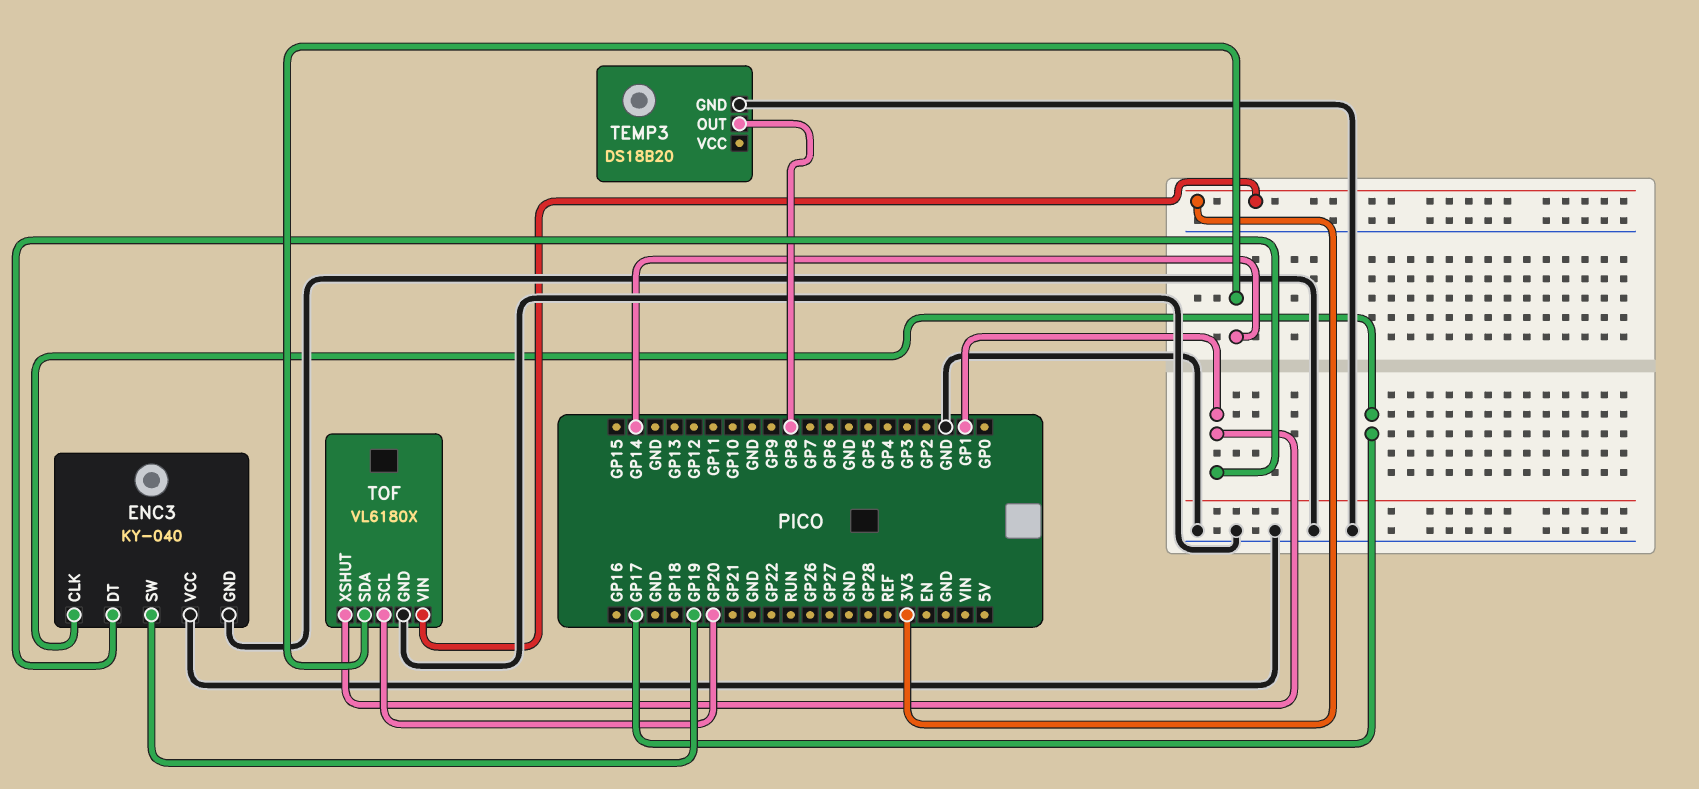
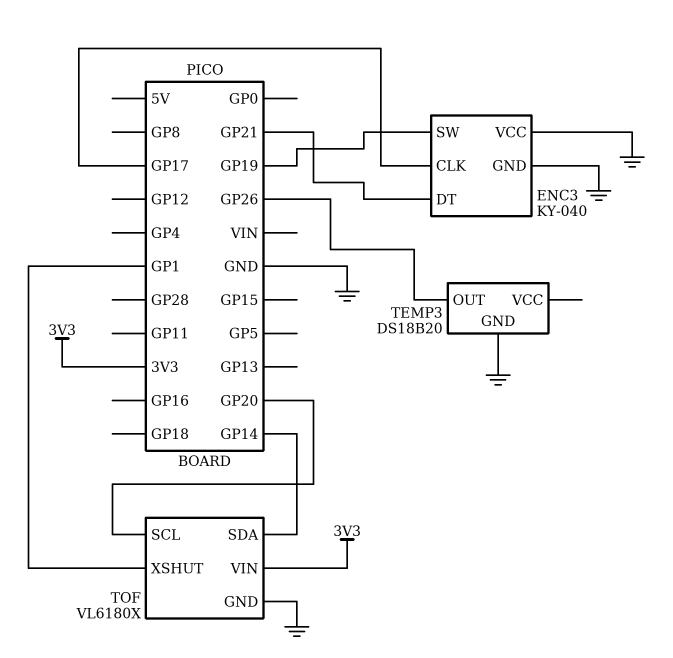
ENC3 pin DT: GP1 -> GP21
TEMP3 pin OUT: GP8 -> GP26

